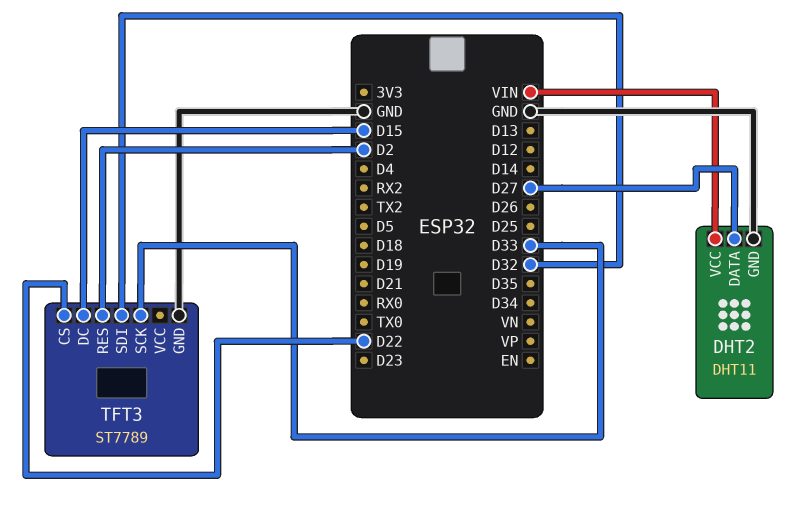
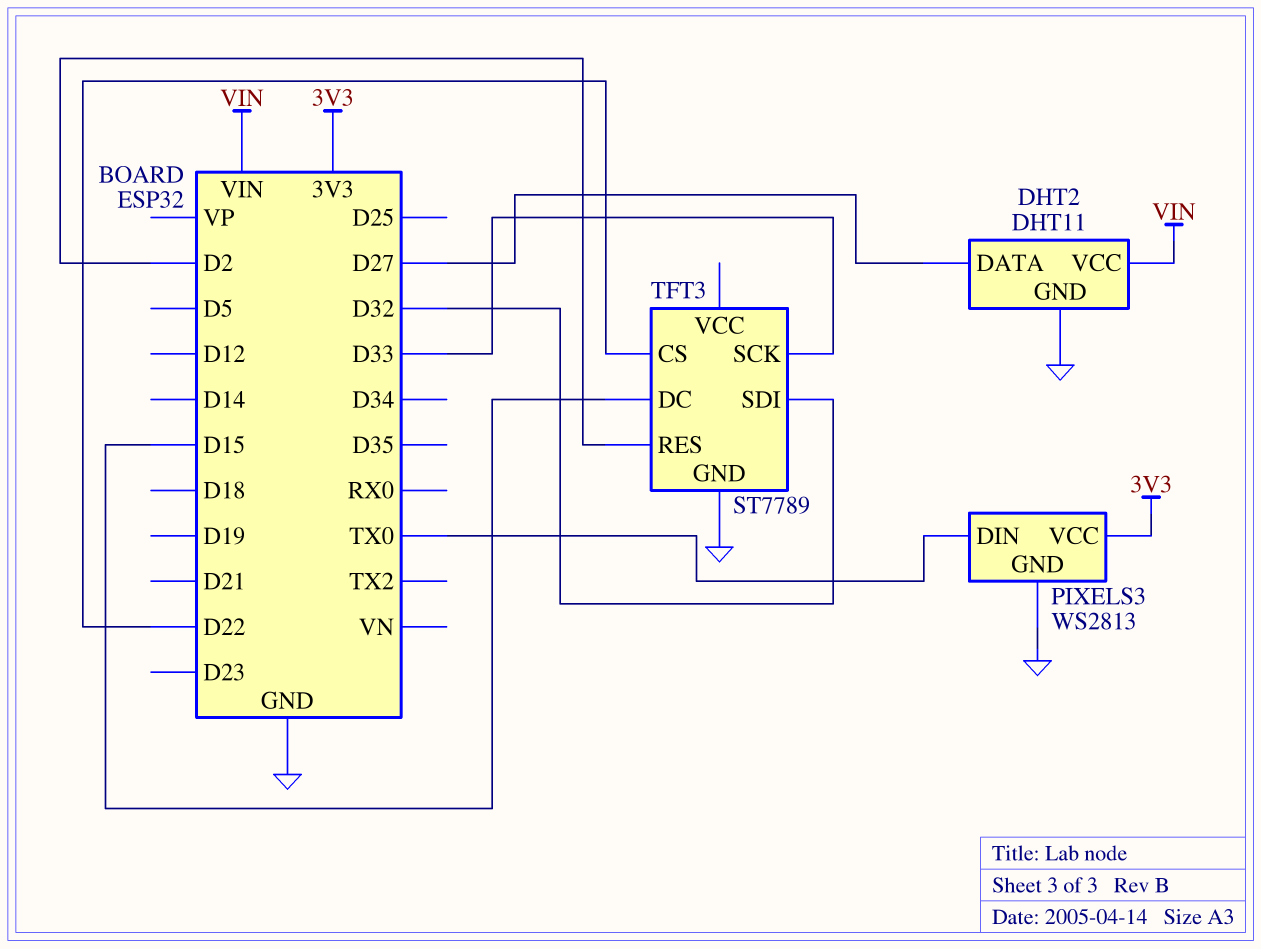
PIXELS3: none -> WS2813
PIXELS3 pin DIN: none -> TX0
PIXELS3 pin GND: none -> GND
PIXELS3 pin VCC: none -> 3V3

